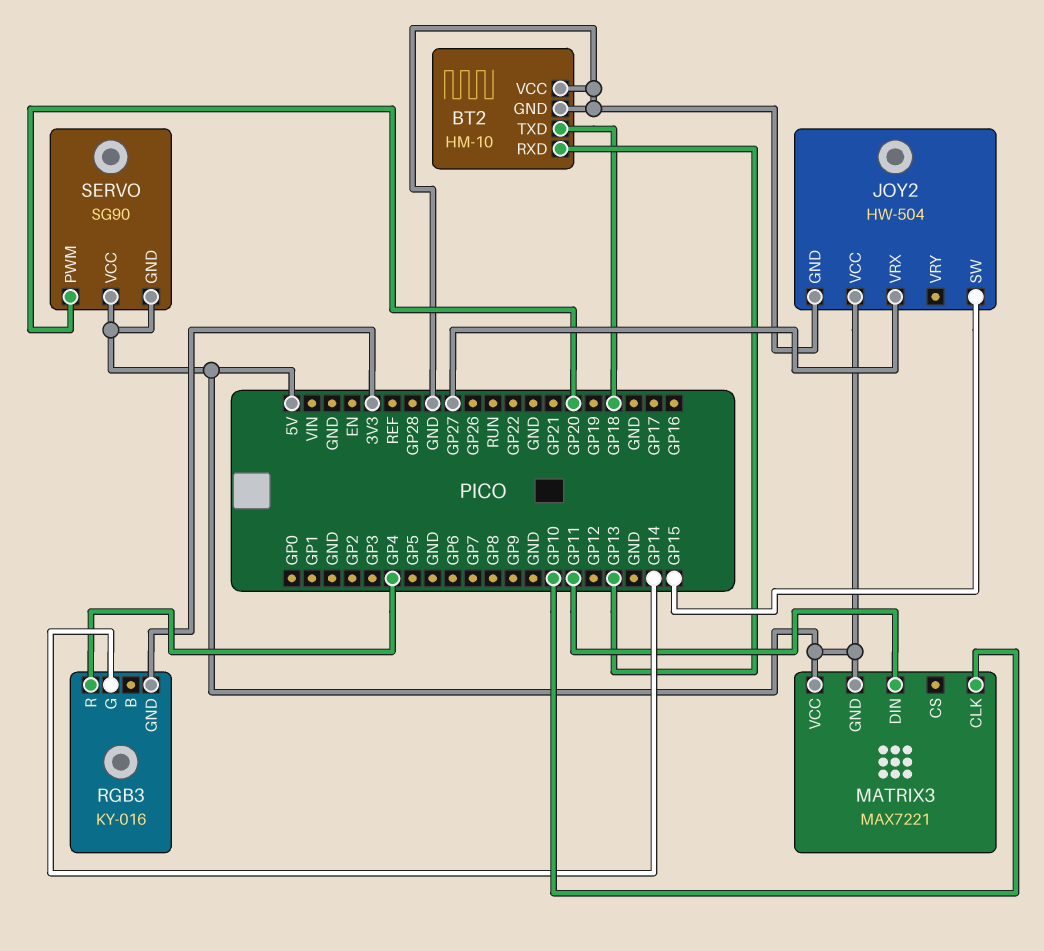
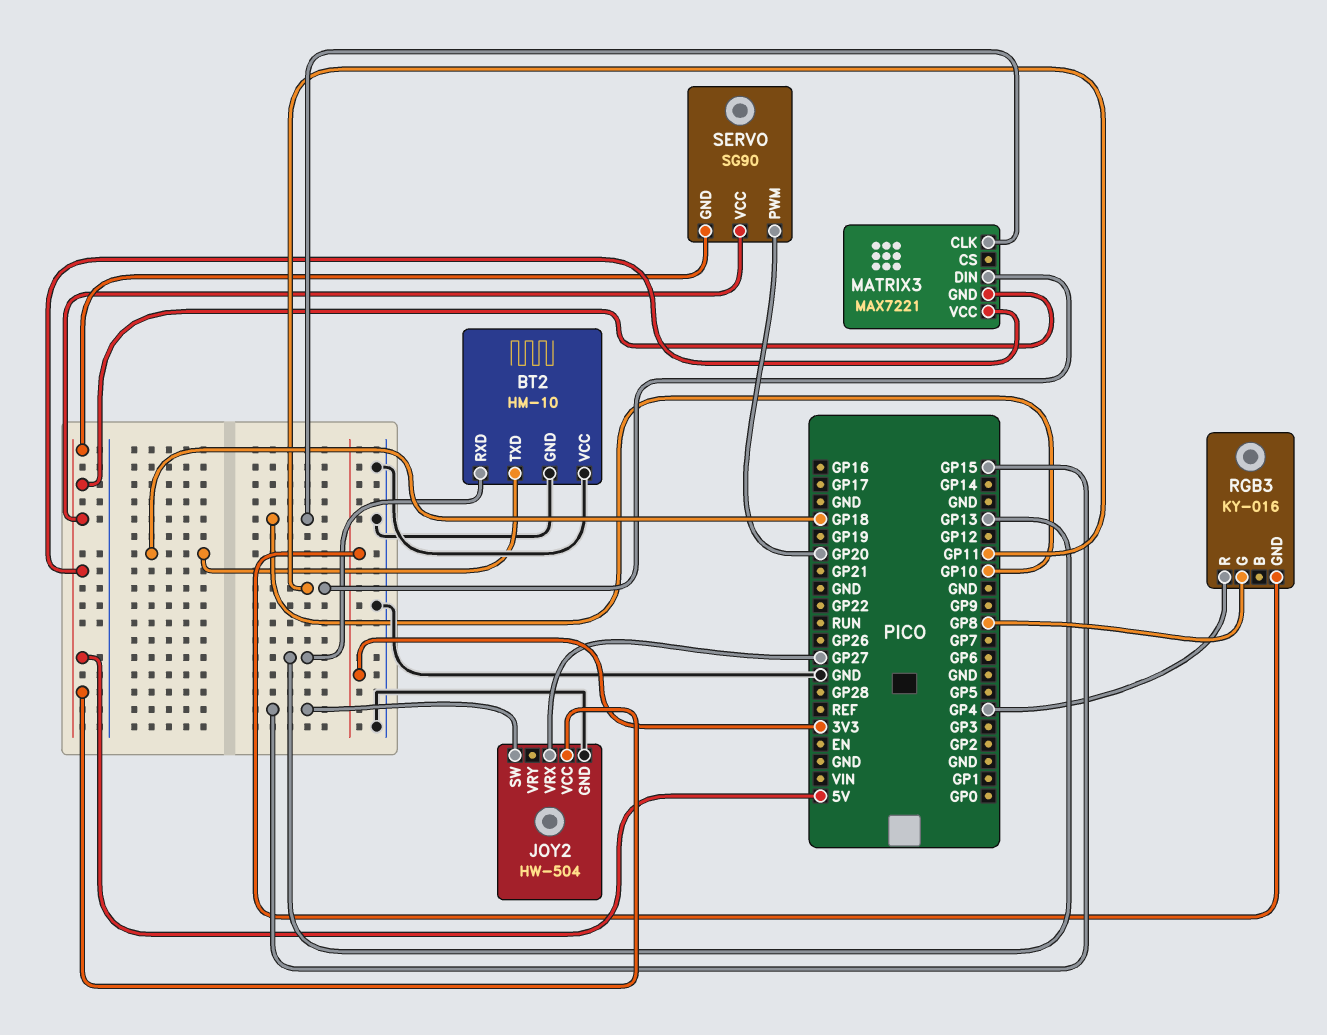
RGB3 pin G: GP14 -> GP8

